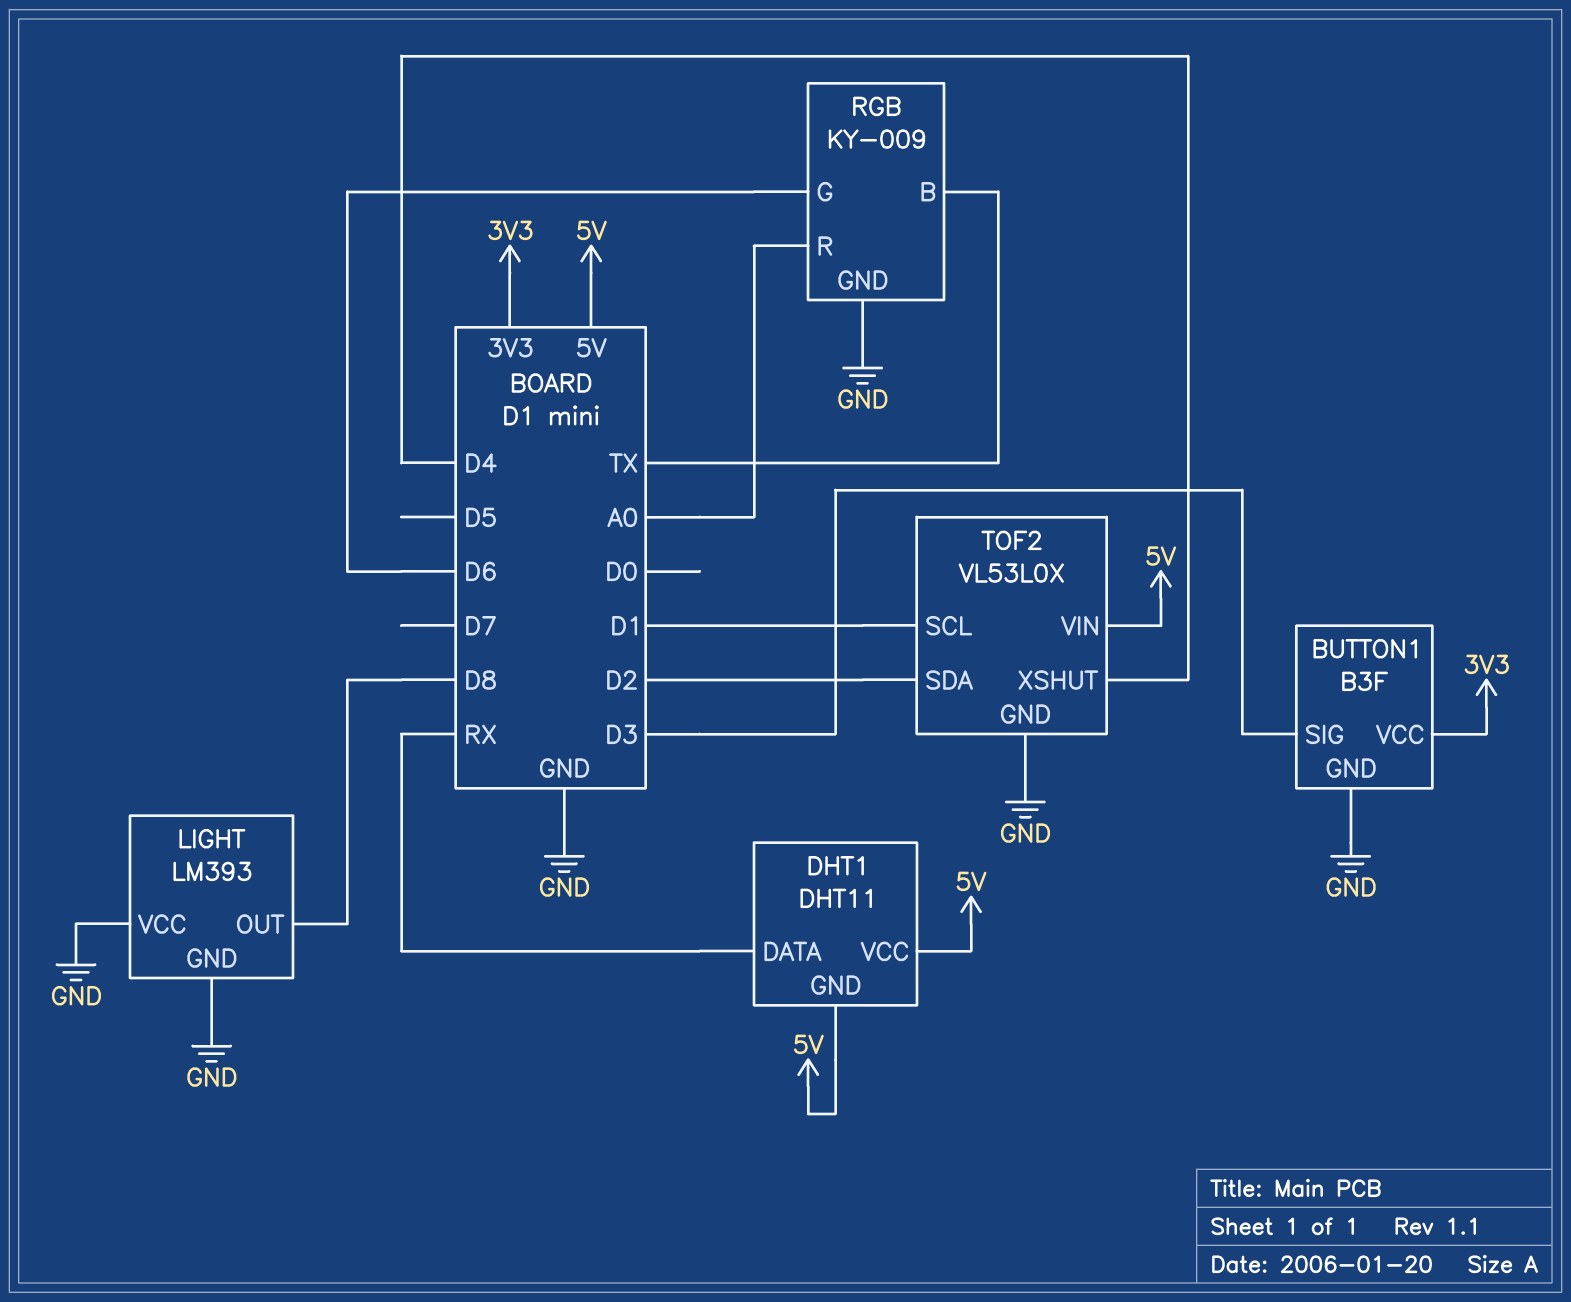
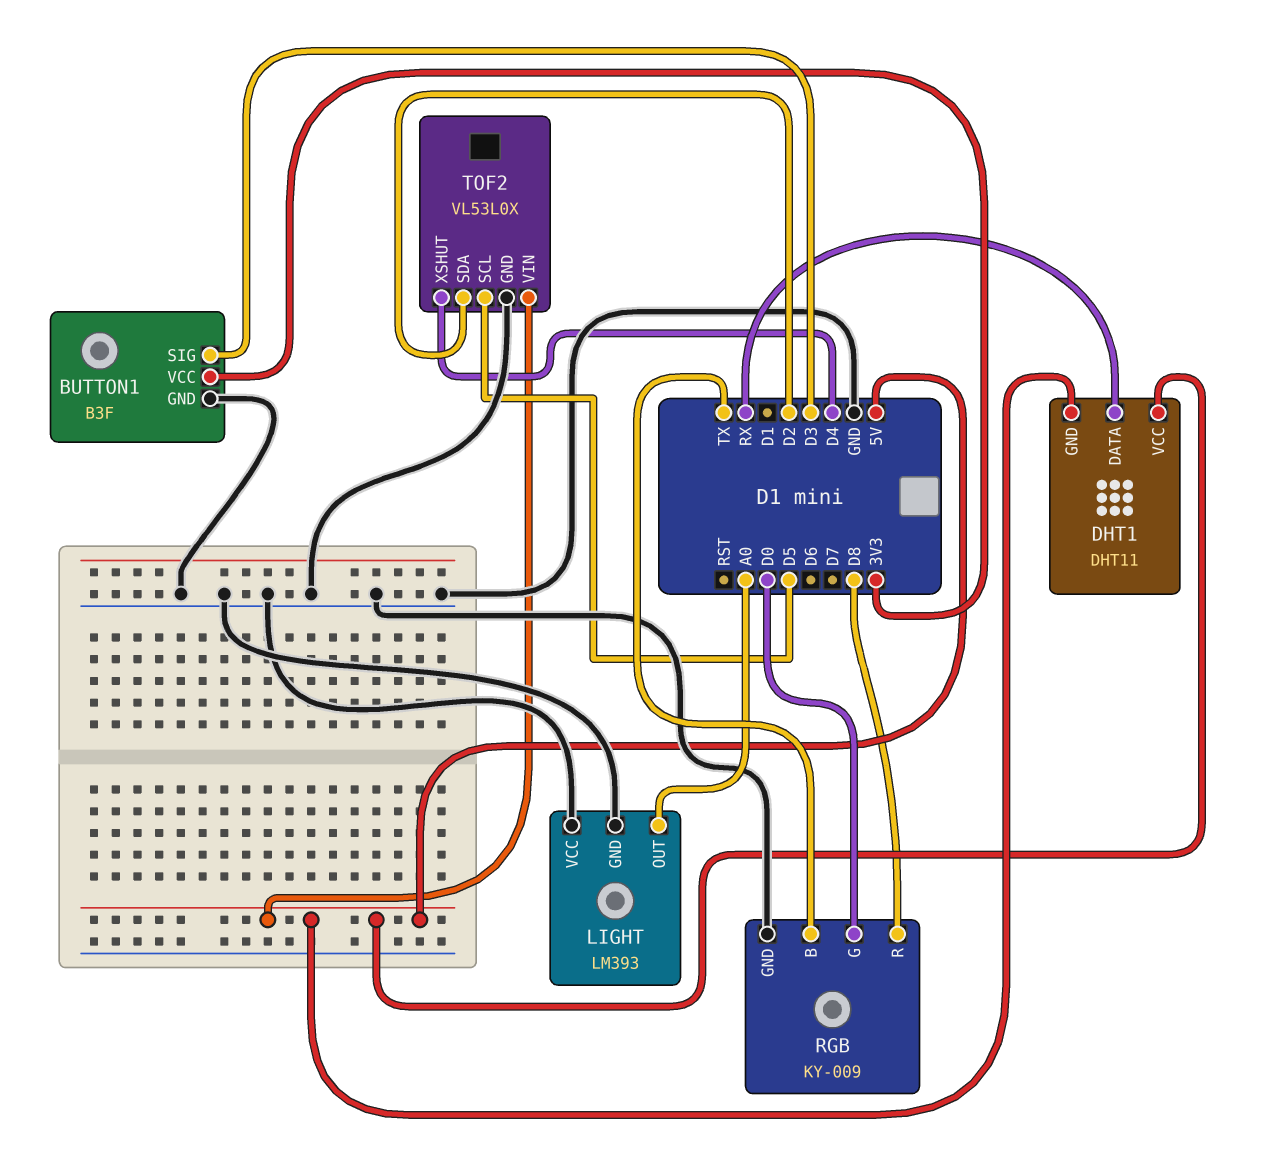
LIGHT pin OUT: D8 -> A0
RGB pin G: D6 -> D0
RGB pin R: A0 -> D8
TOF2 pin SCL: D1 -> D5

